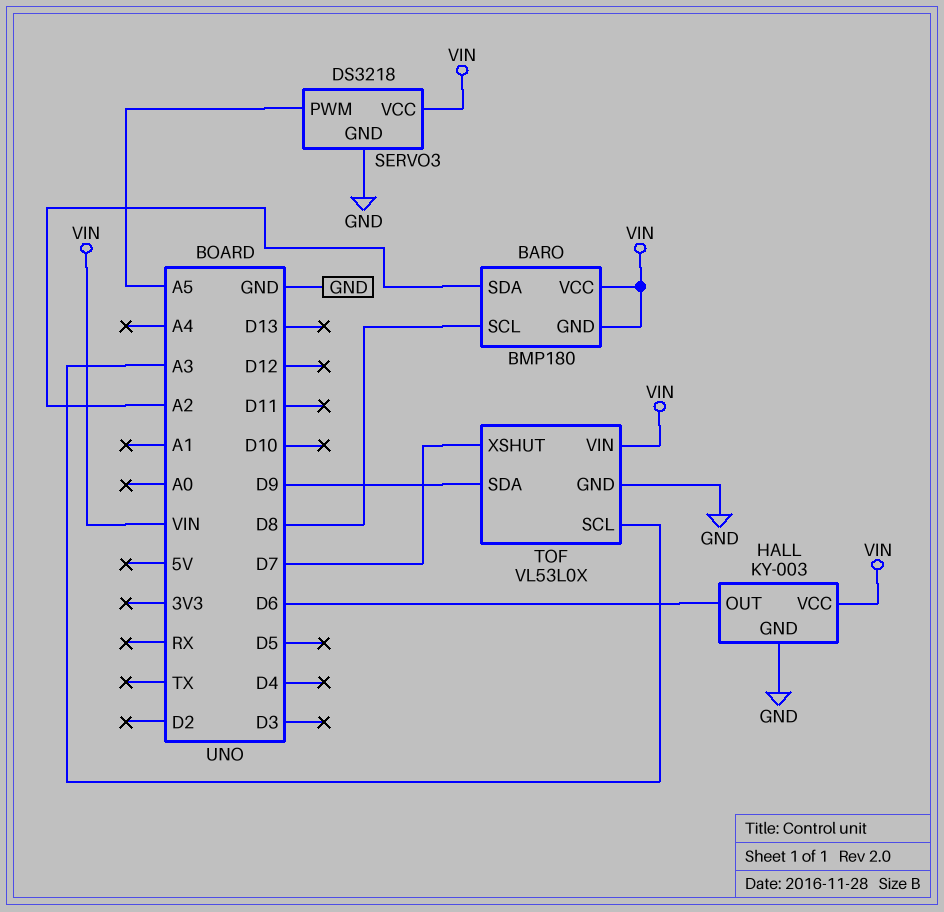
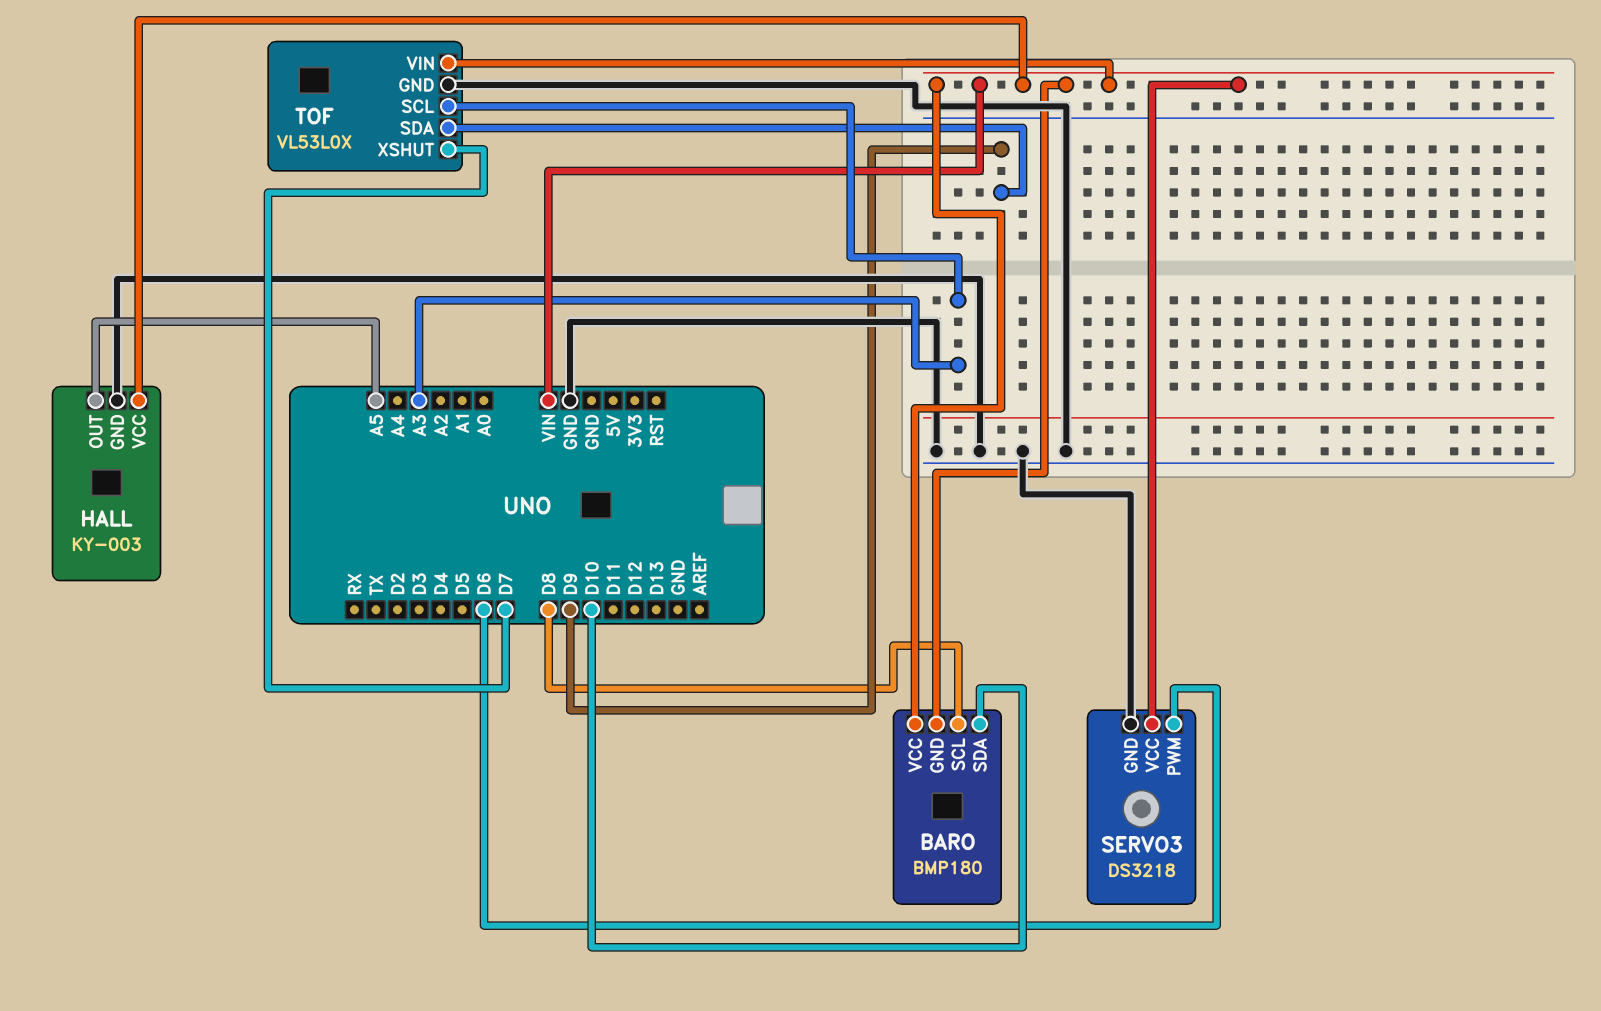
BARO pin SDA: A2 -> D10
HALL pin OUT: D6 -> A5
SERVO3 pin PWM: A5 -> D6

